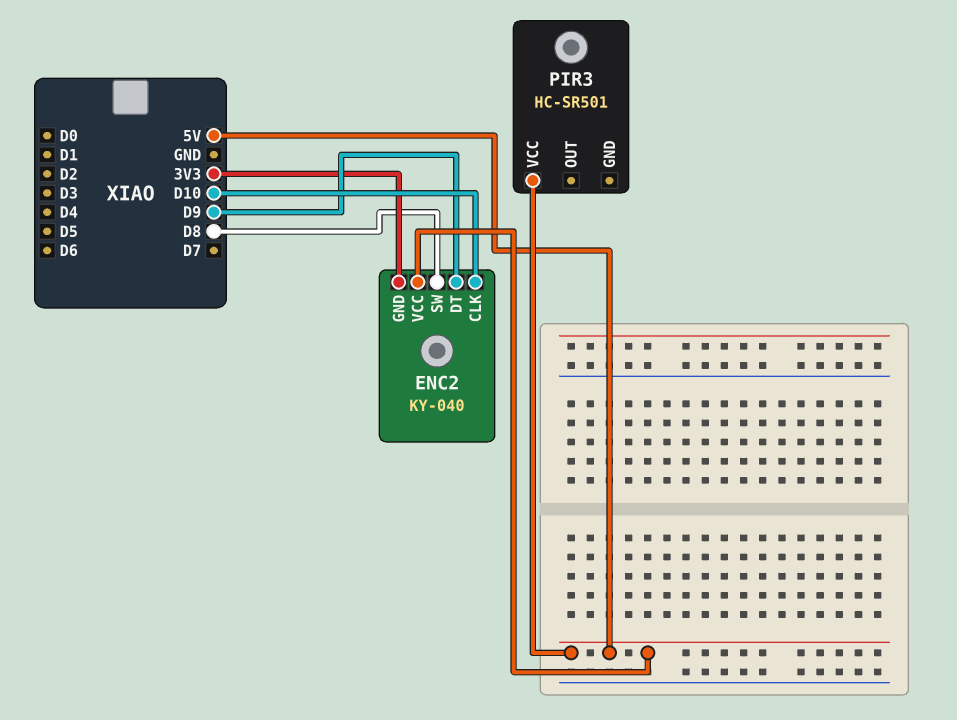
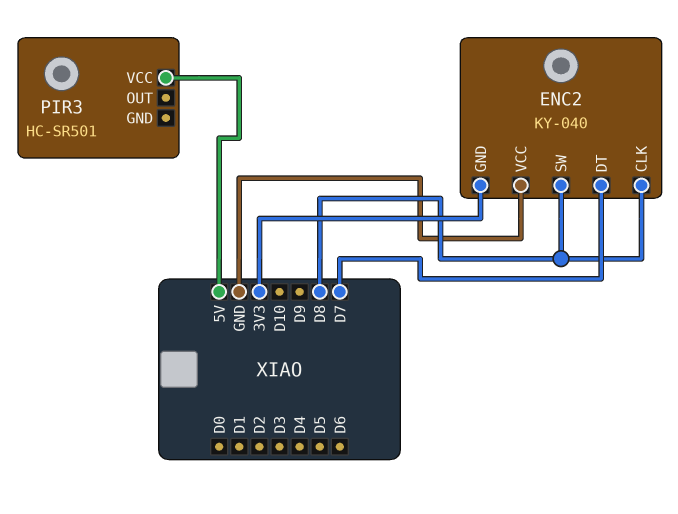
ENC2 pin CLK: D10 -> D8
ENC2 pin DT: D9 -> D7
ENC2 pin VCC: 5V -> GND

